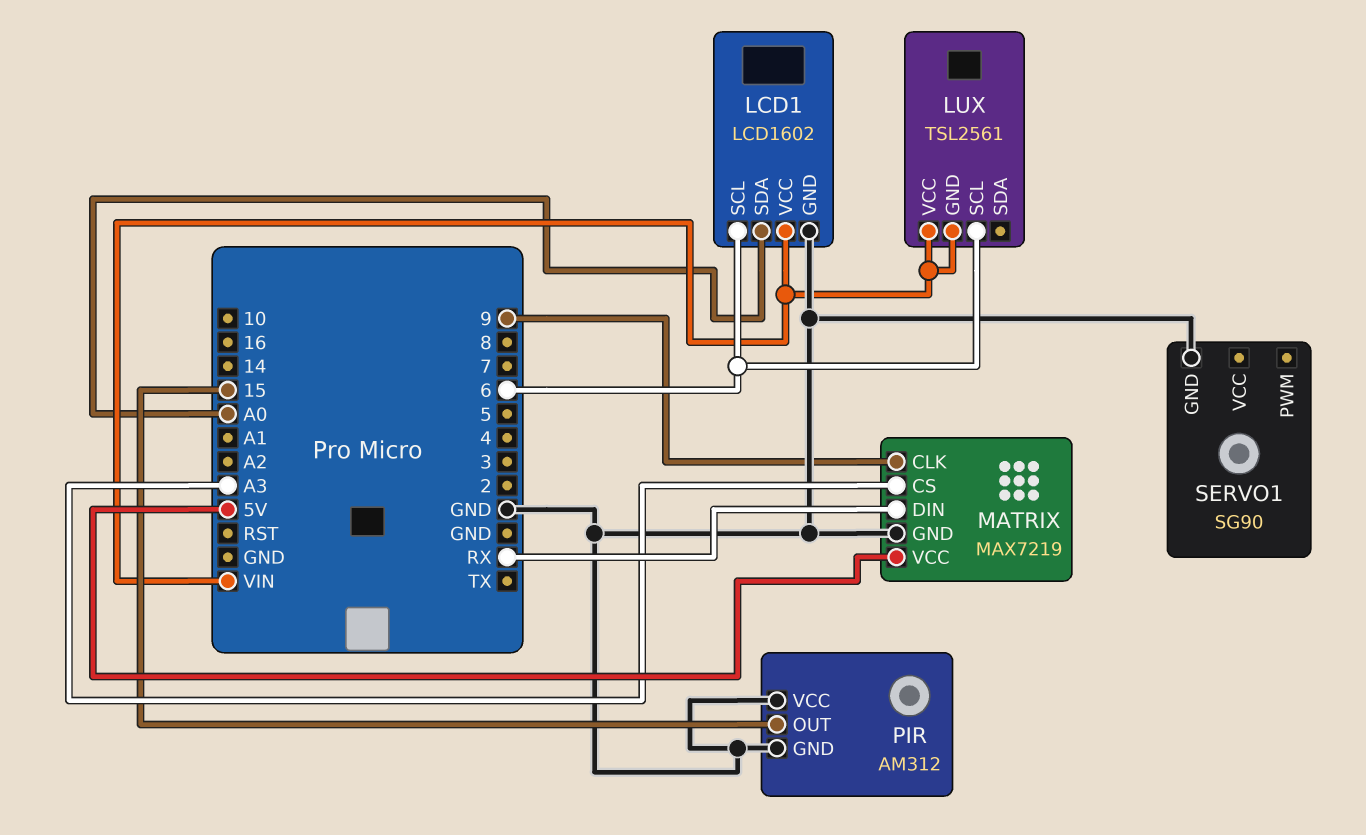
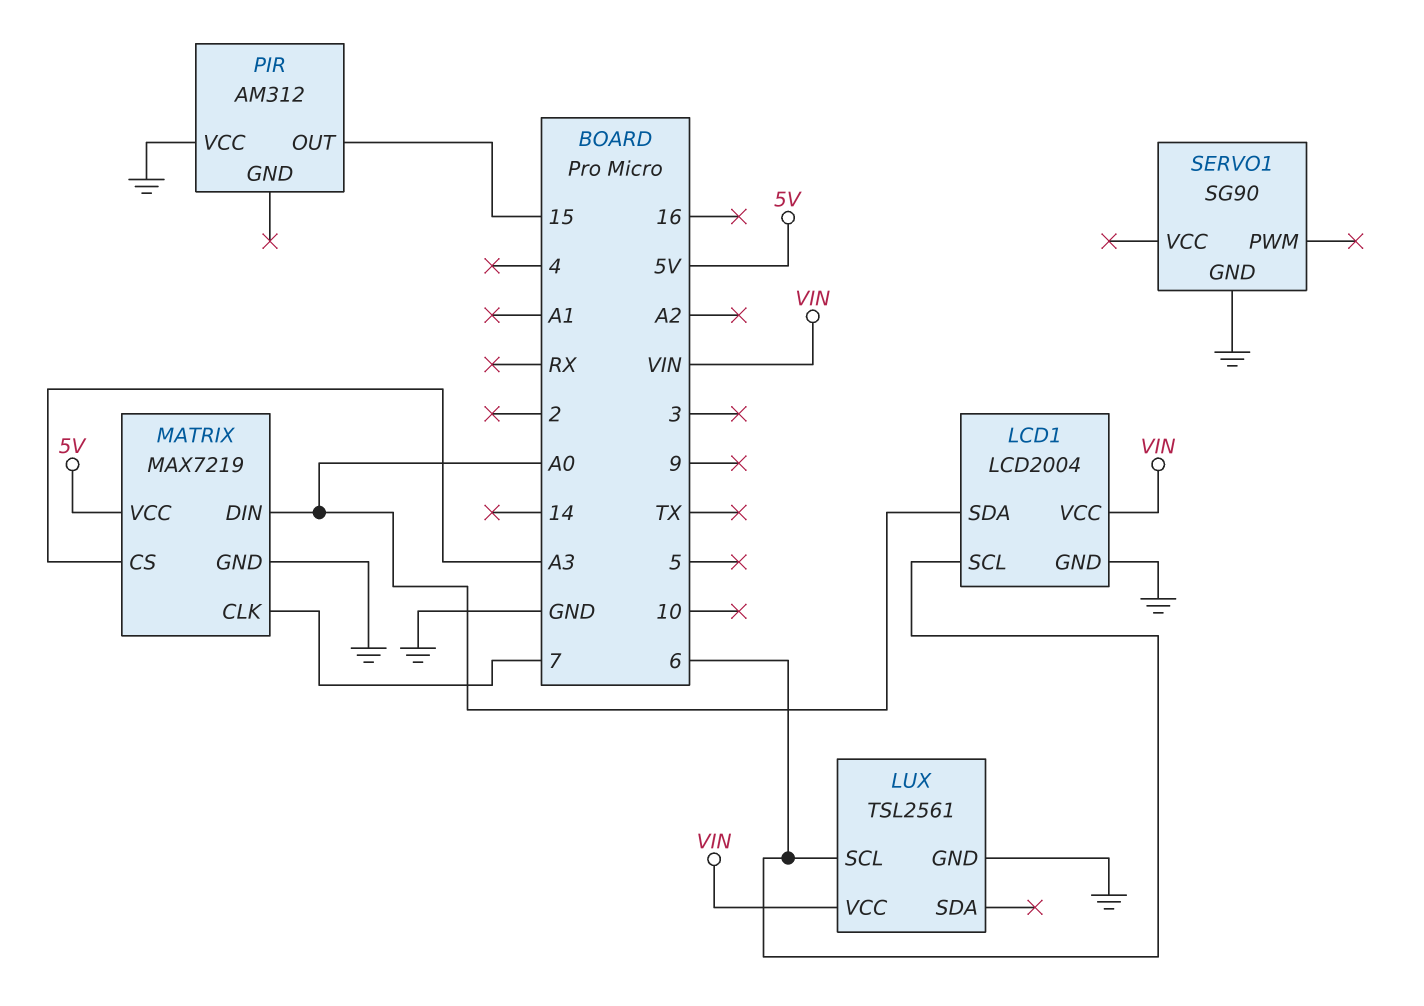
LCD1: LCD1602 -> LCD2004
LUX pin GND: VIN -> GND
MATRIX pin CLK: 9 -> 7
MATRIX pin DIN: RX -> A0
PIR pin GND: GND -> none

